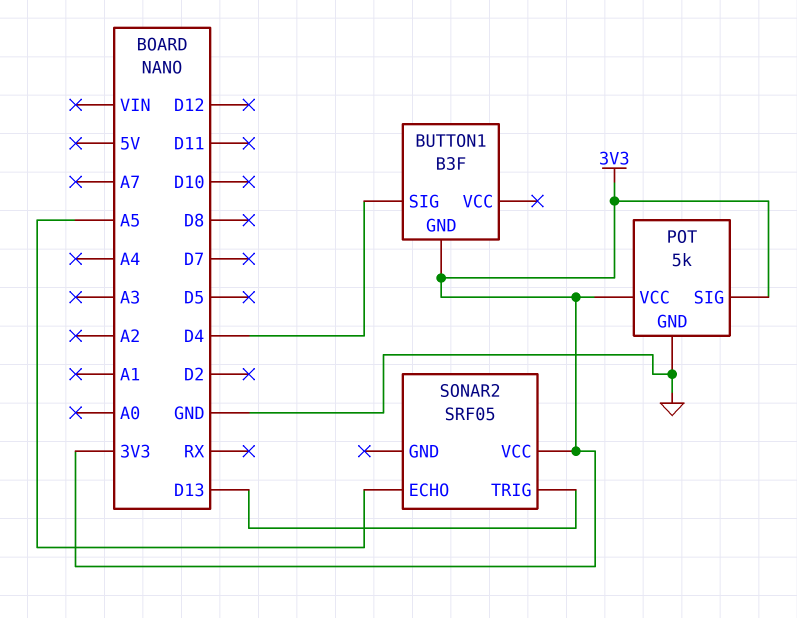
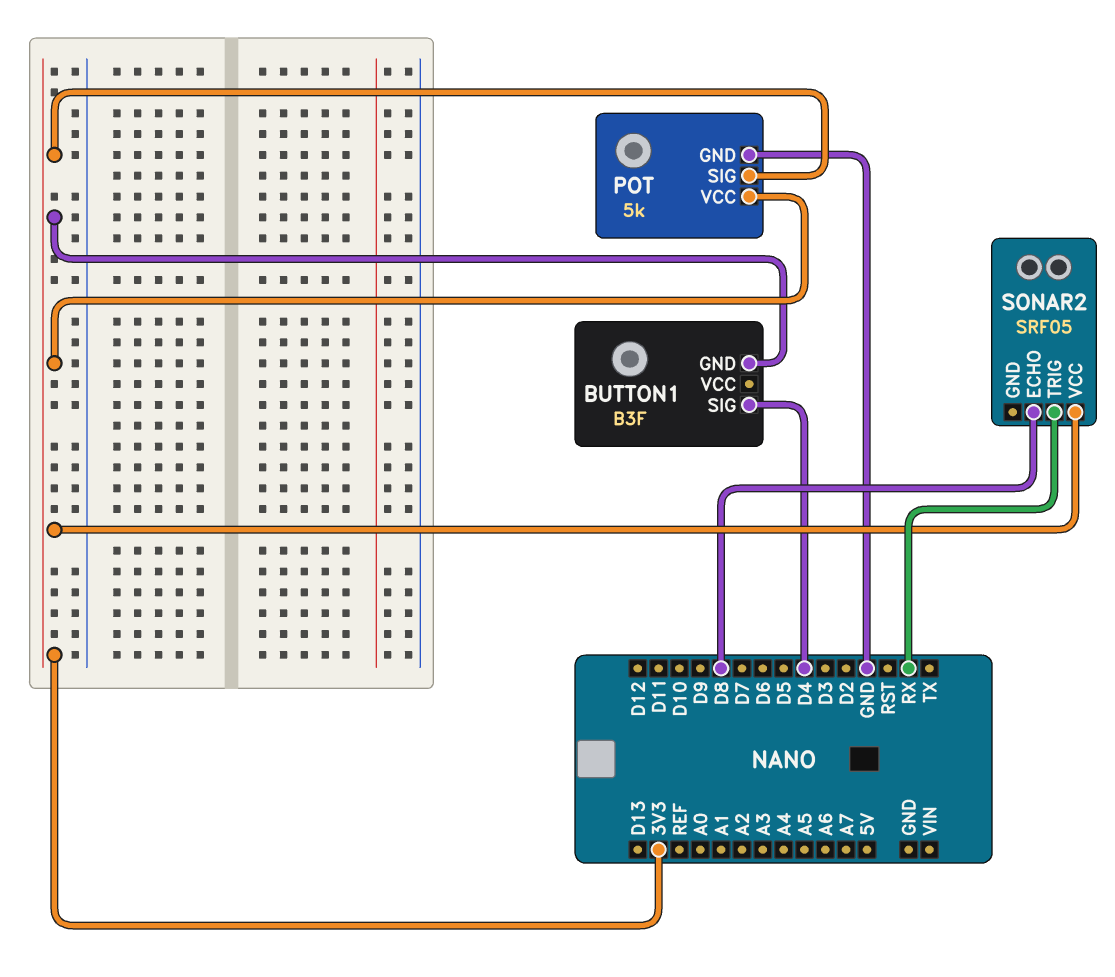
SONAR2 pin ECHO: A5 -> D8
SONAR2 pin TRIG: D13 -> RX

